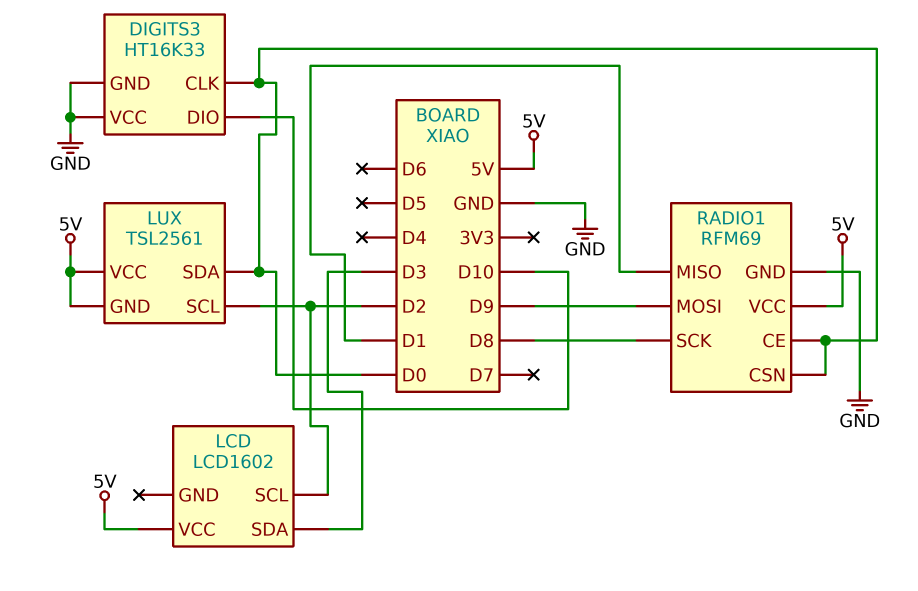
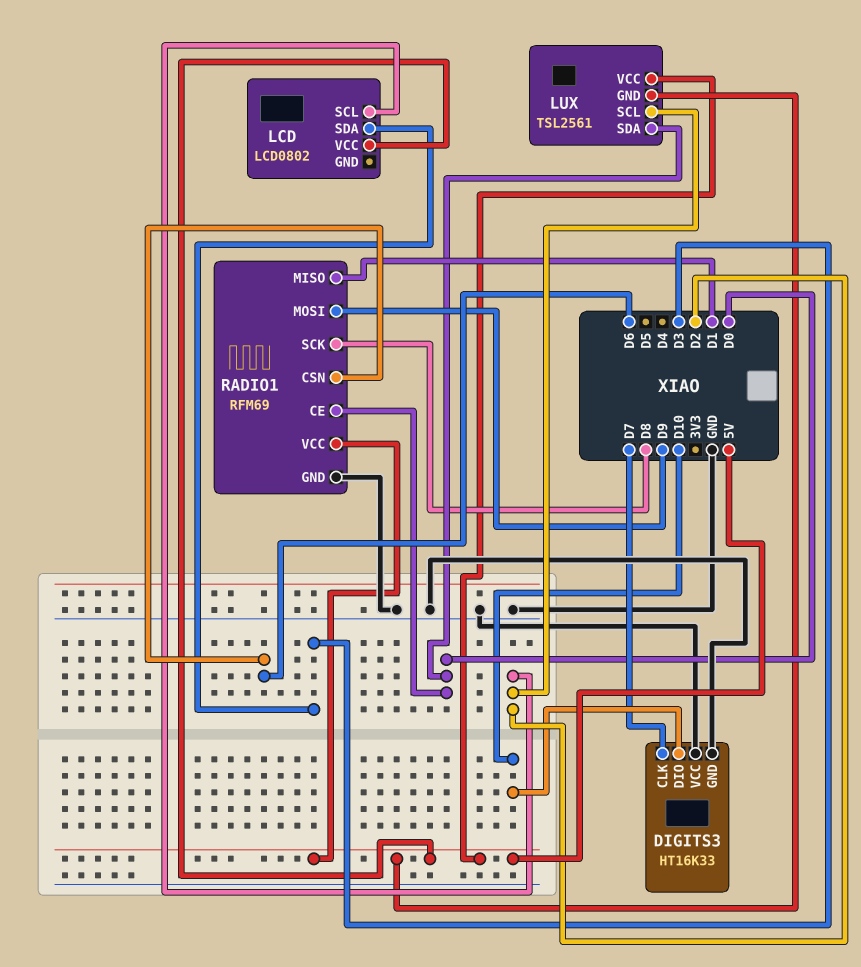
DIGITS3 pin CLK: D0 -> D7
LCD: LCD1602 -> LCD0802
RADIO1 pin CSN: D0 -> D6

